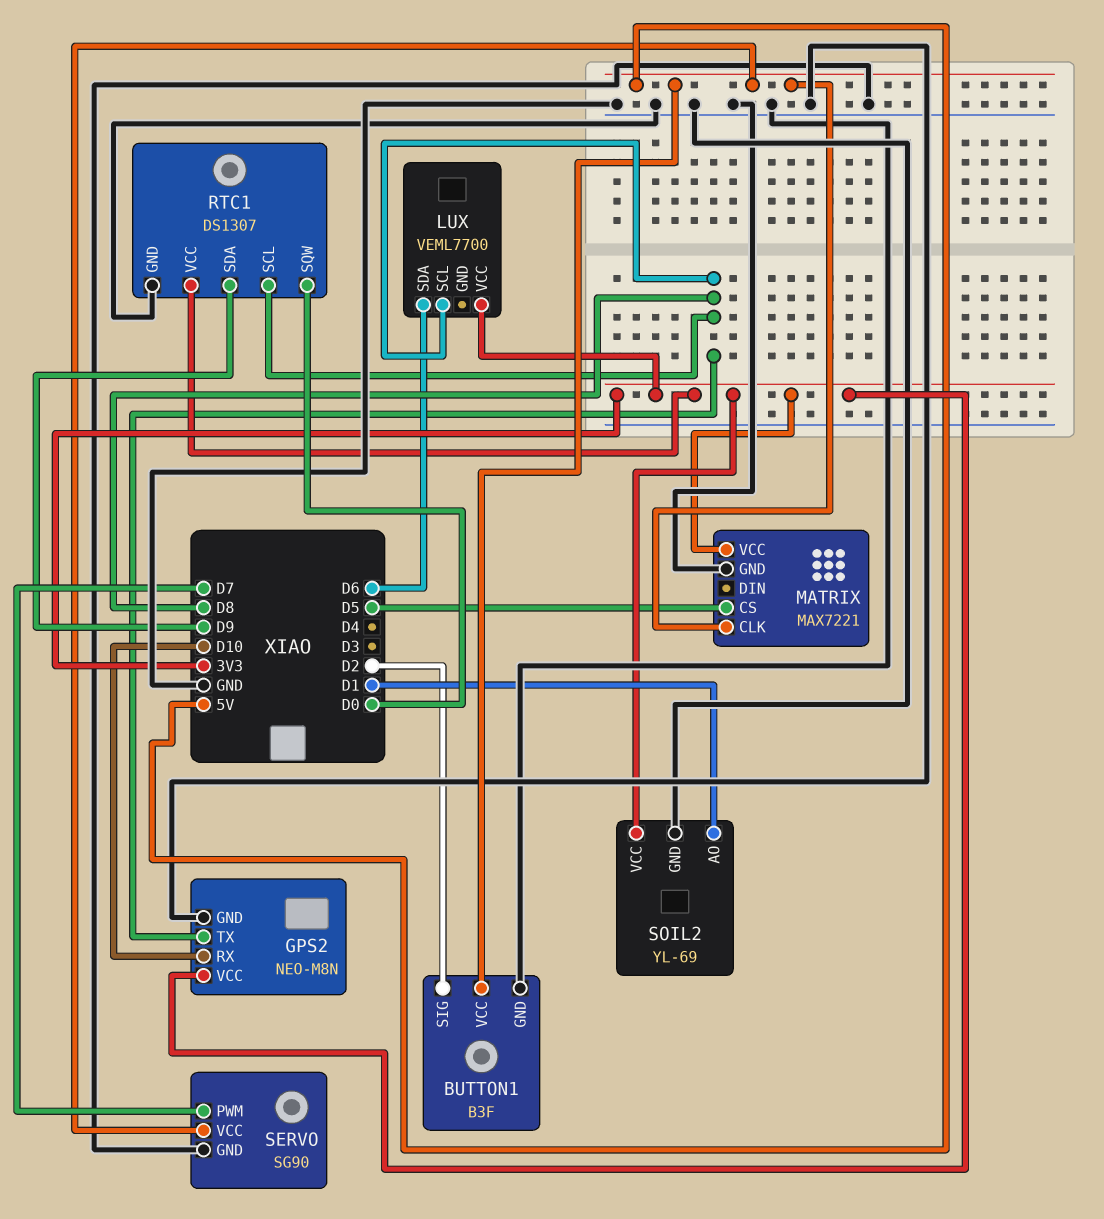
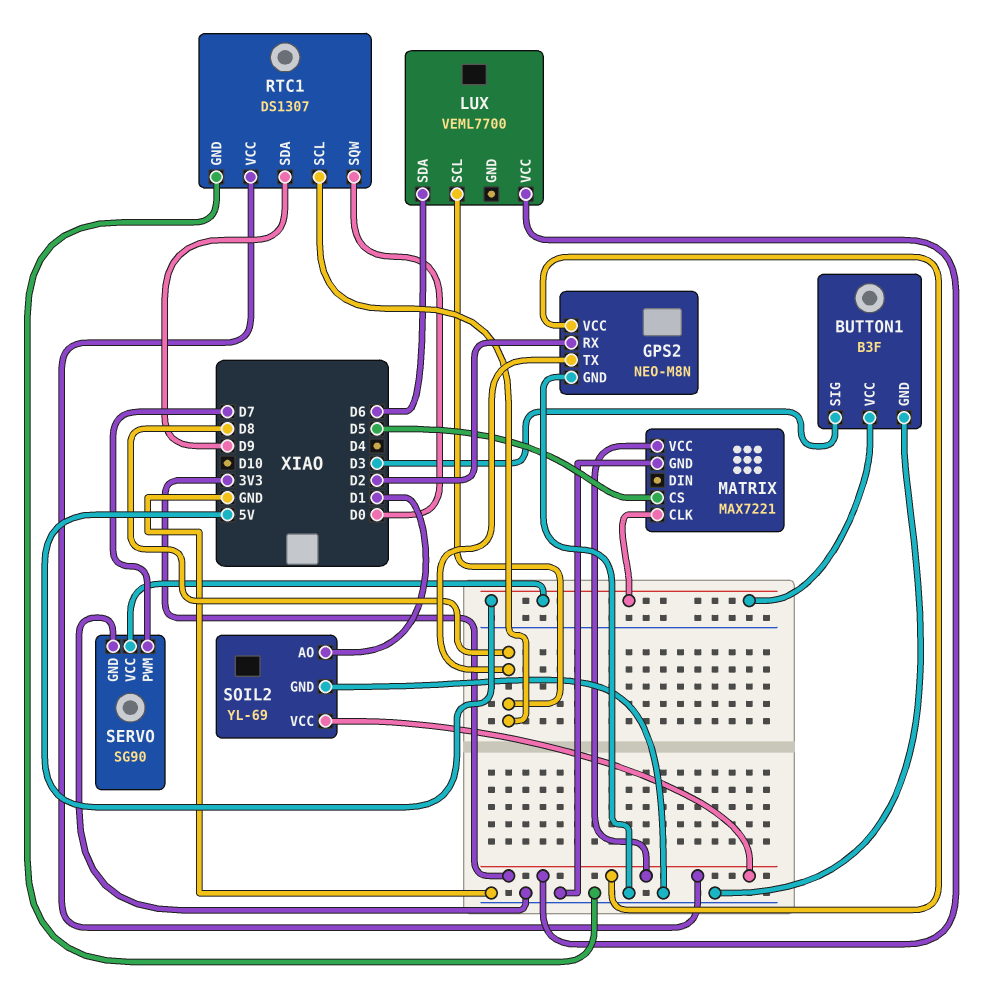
BUTTON1 pin SIG: D2 -> D3
GPS2 pin RX: D10 -> D2

